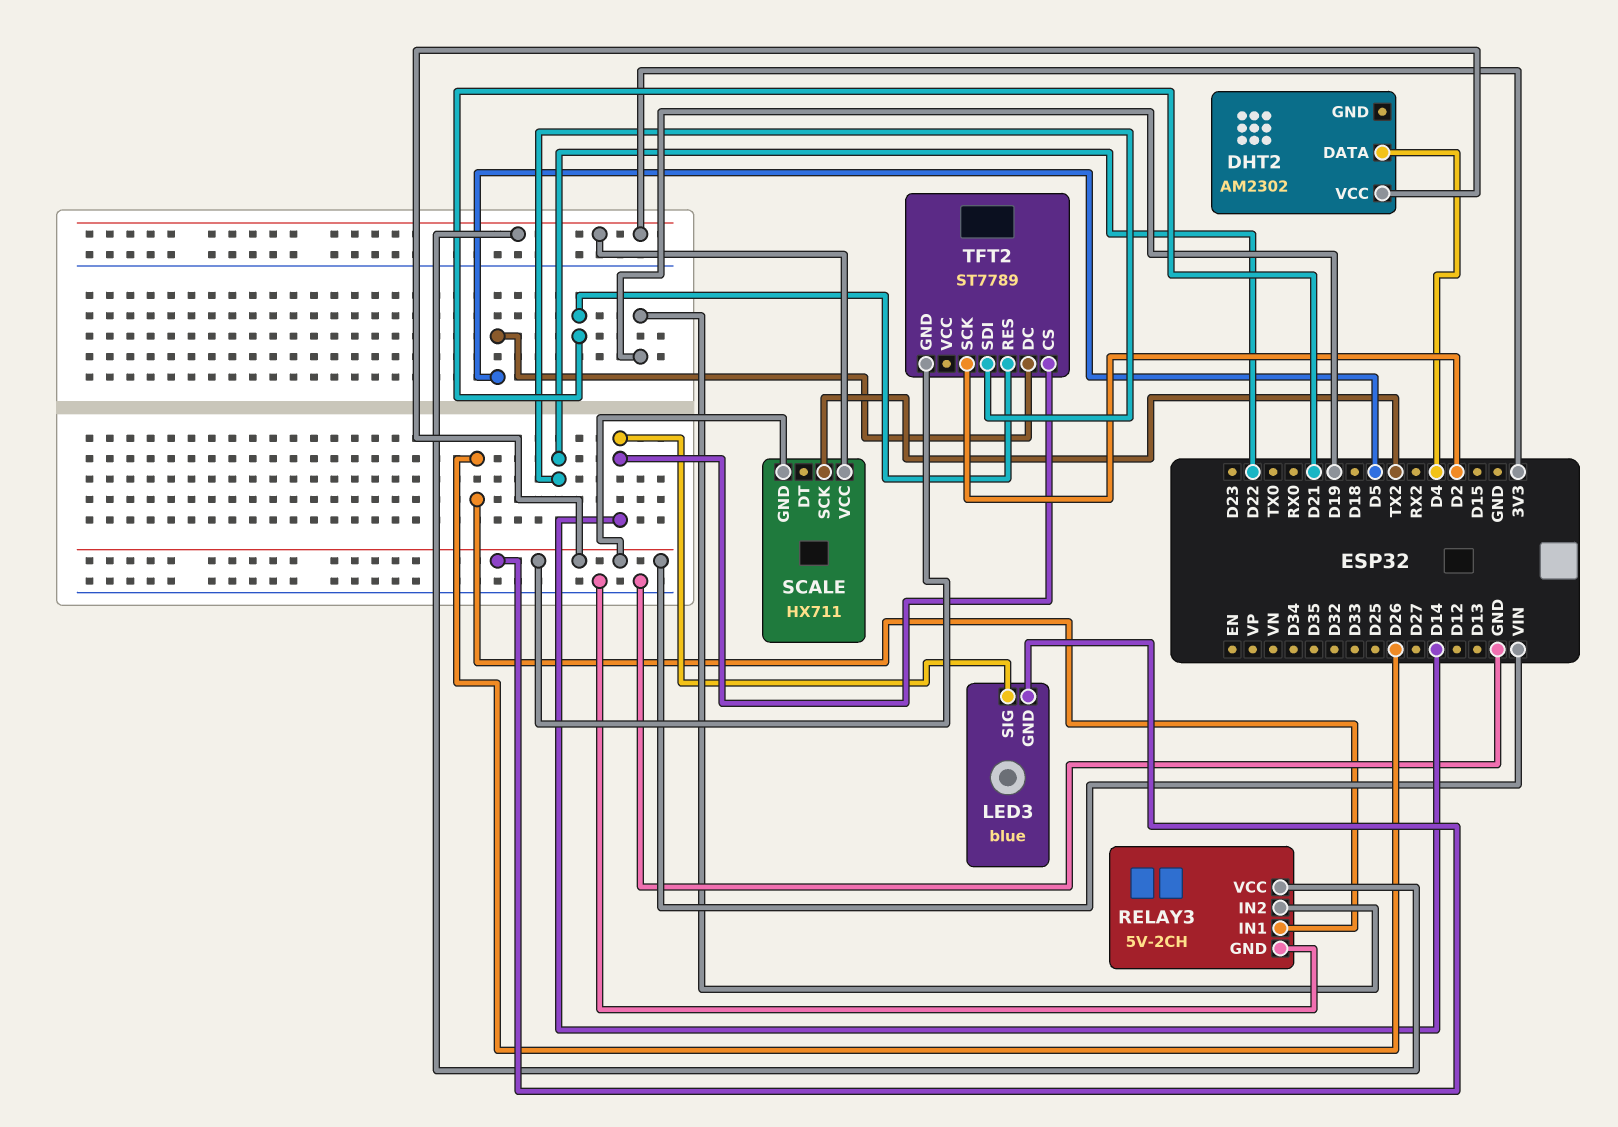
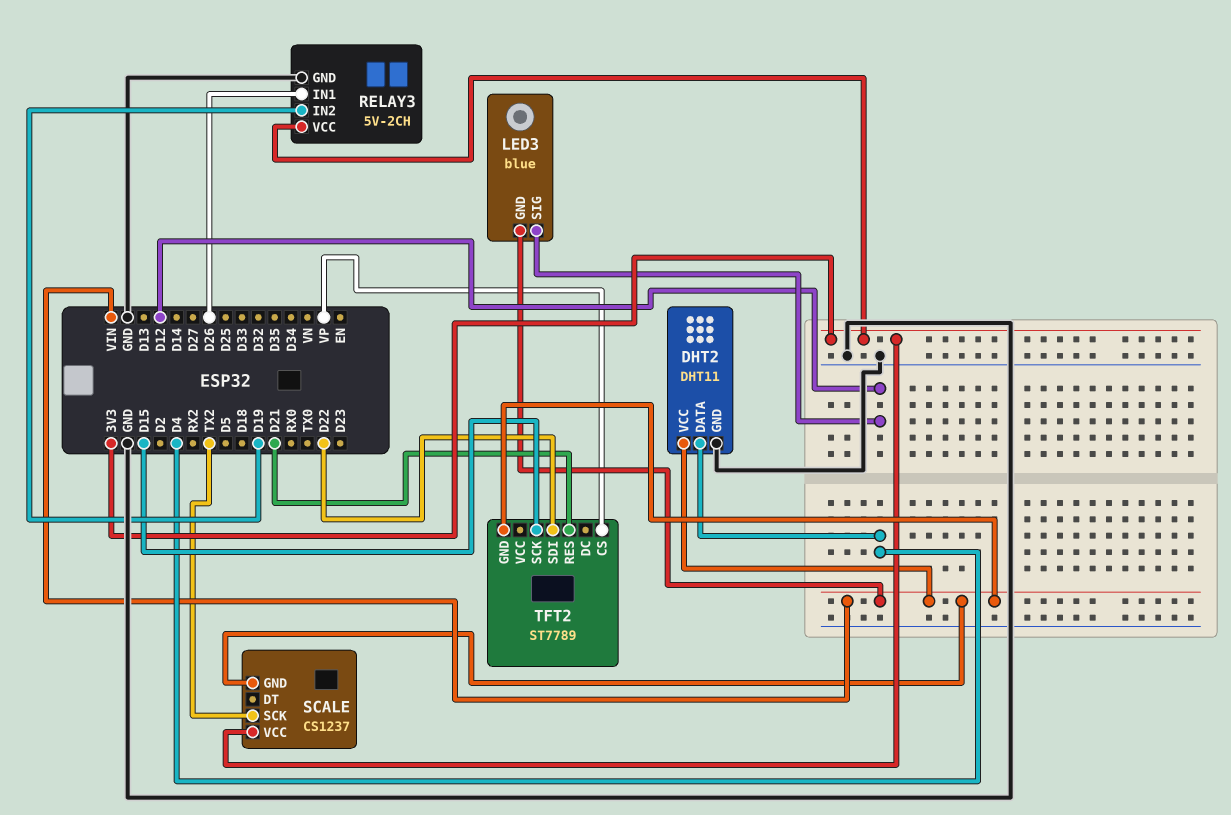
DHT2: AM2302 -> DHT11
DHT2 pin GND: none -> GND
LED3 pin SIG: D14 -> D12
SCALE: HX711 -> CS1237
TFT2 pin CS: D14 -> VP
TFT2 pin DC: D5 -> none
TFT2 pin SCK: D2 -> D15

